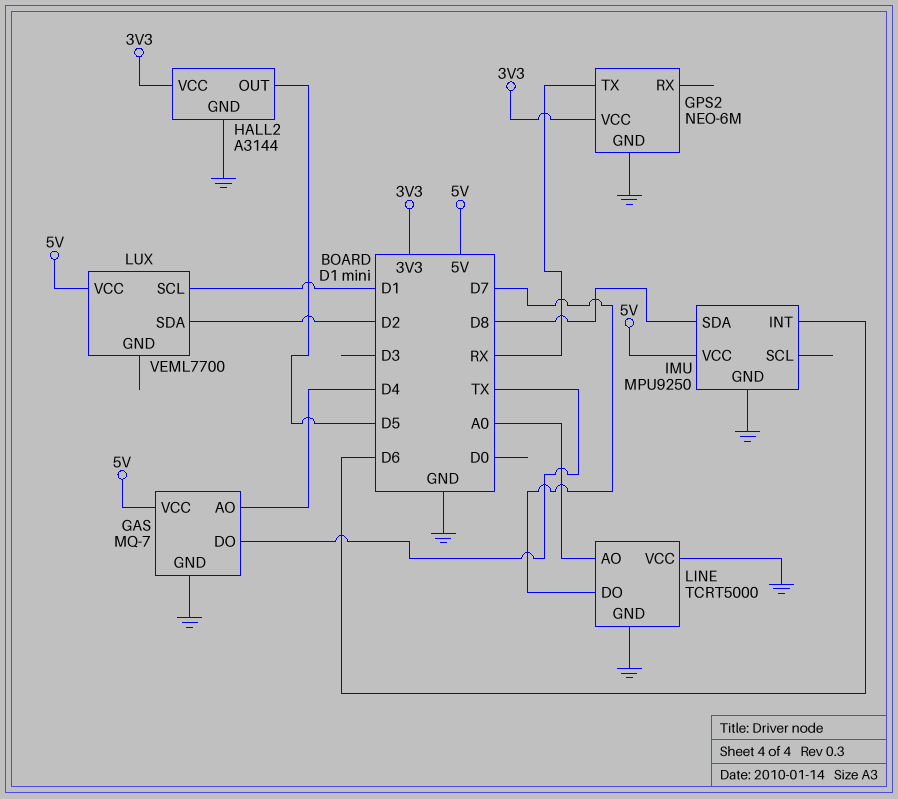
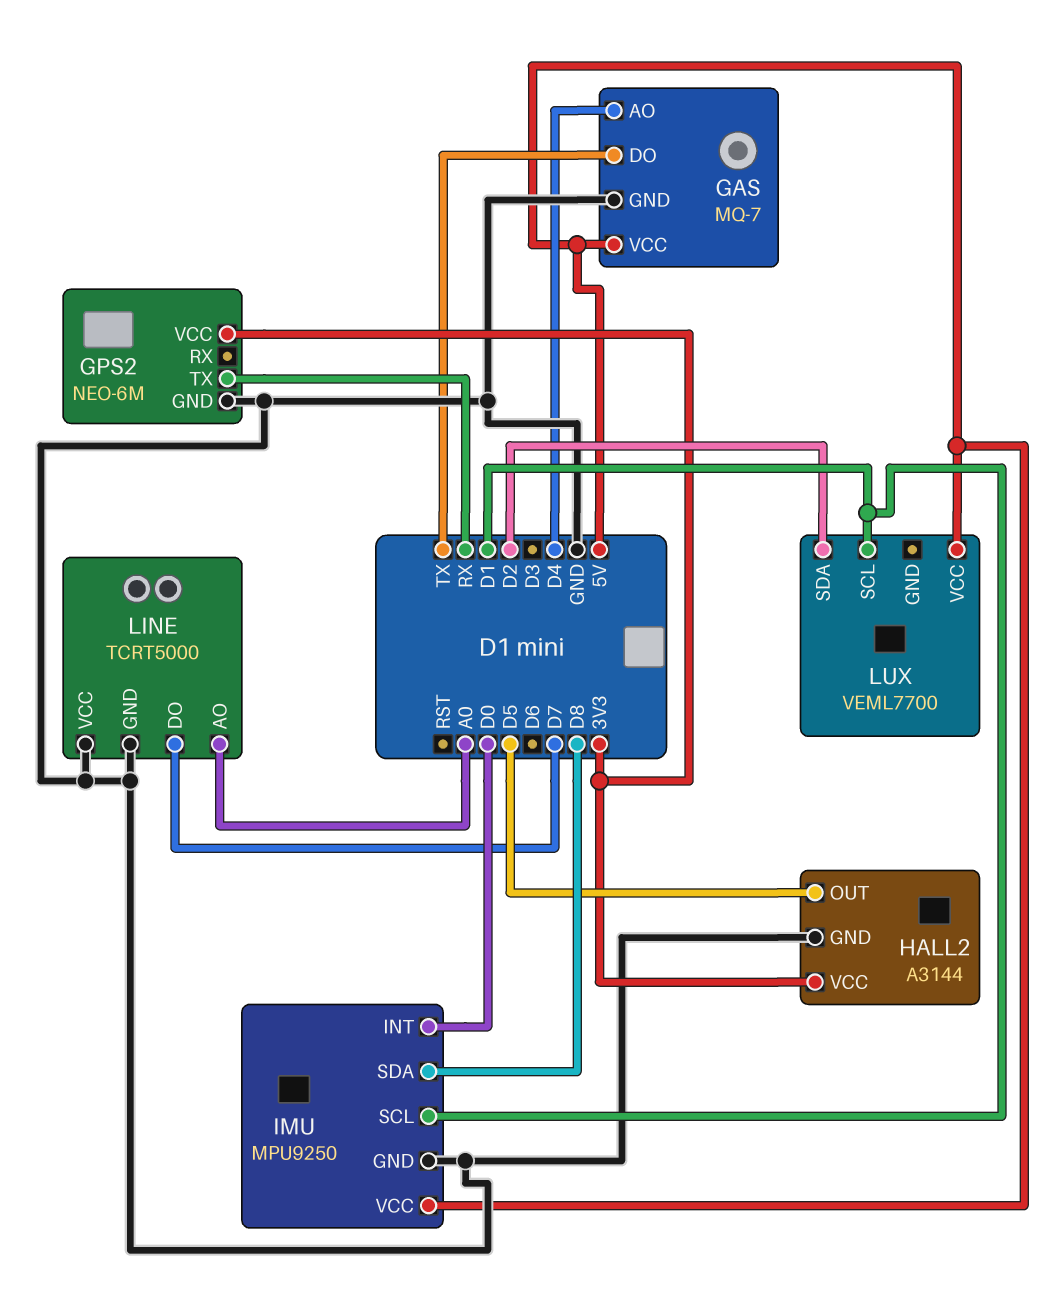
IMU pin INT: D6 -> D0
IMU pin SCL: none -> D1

